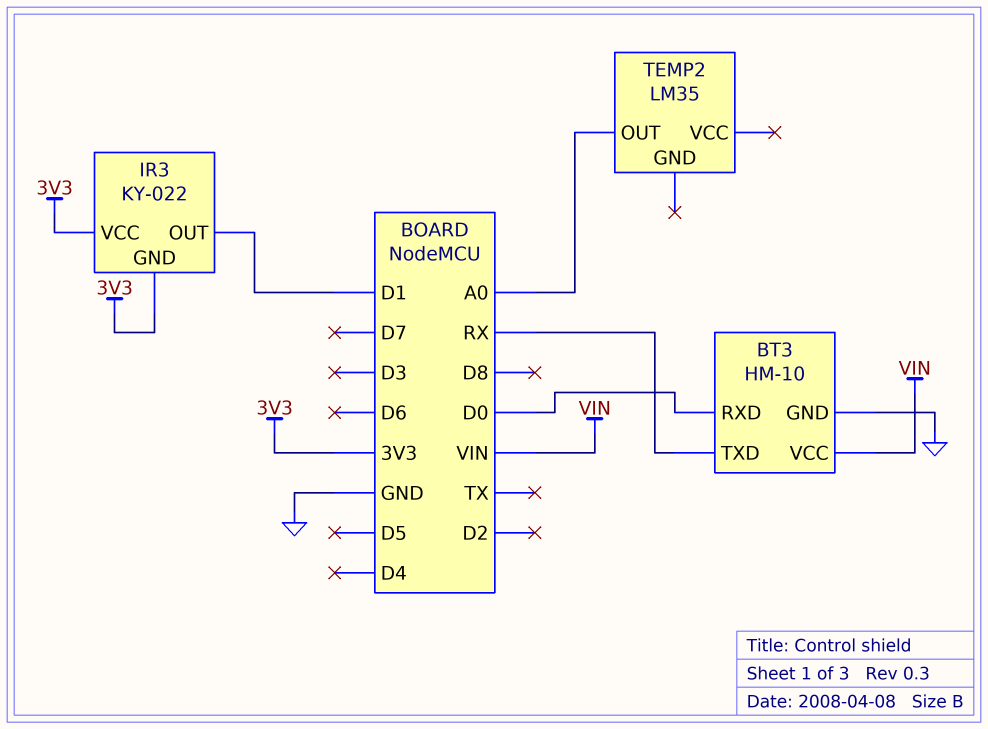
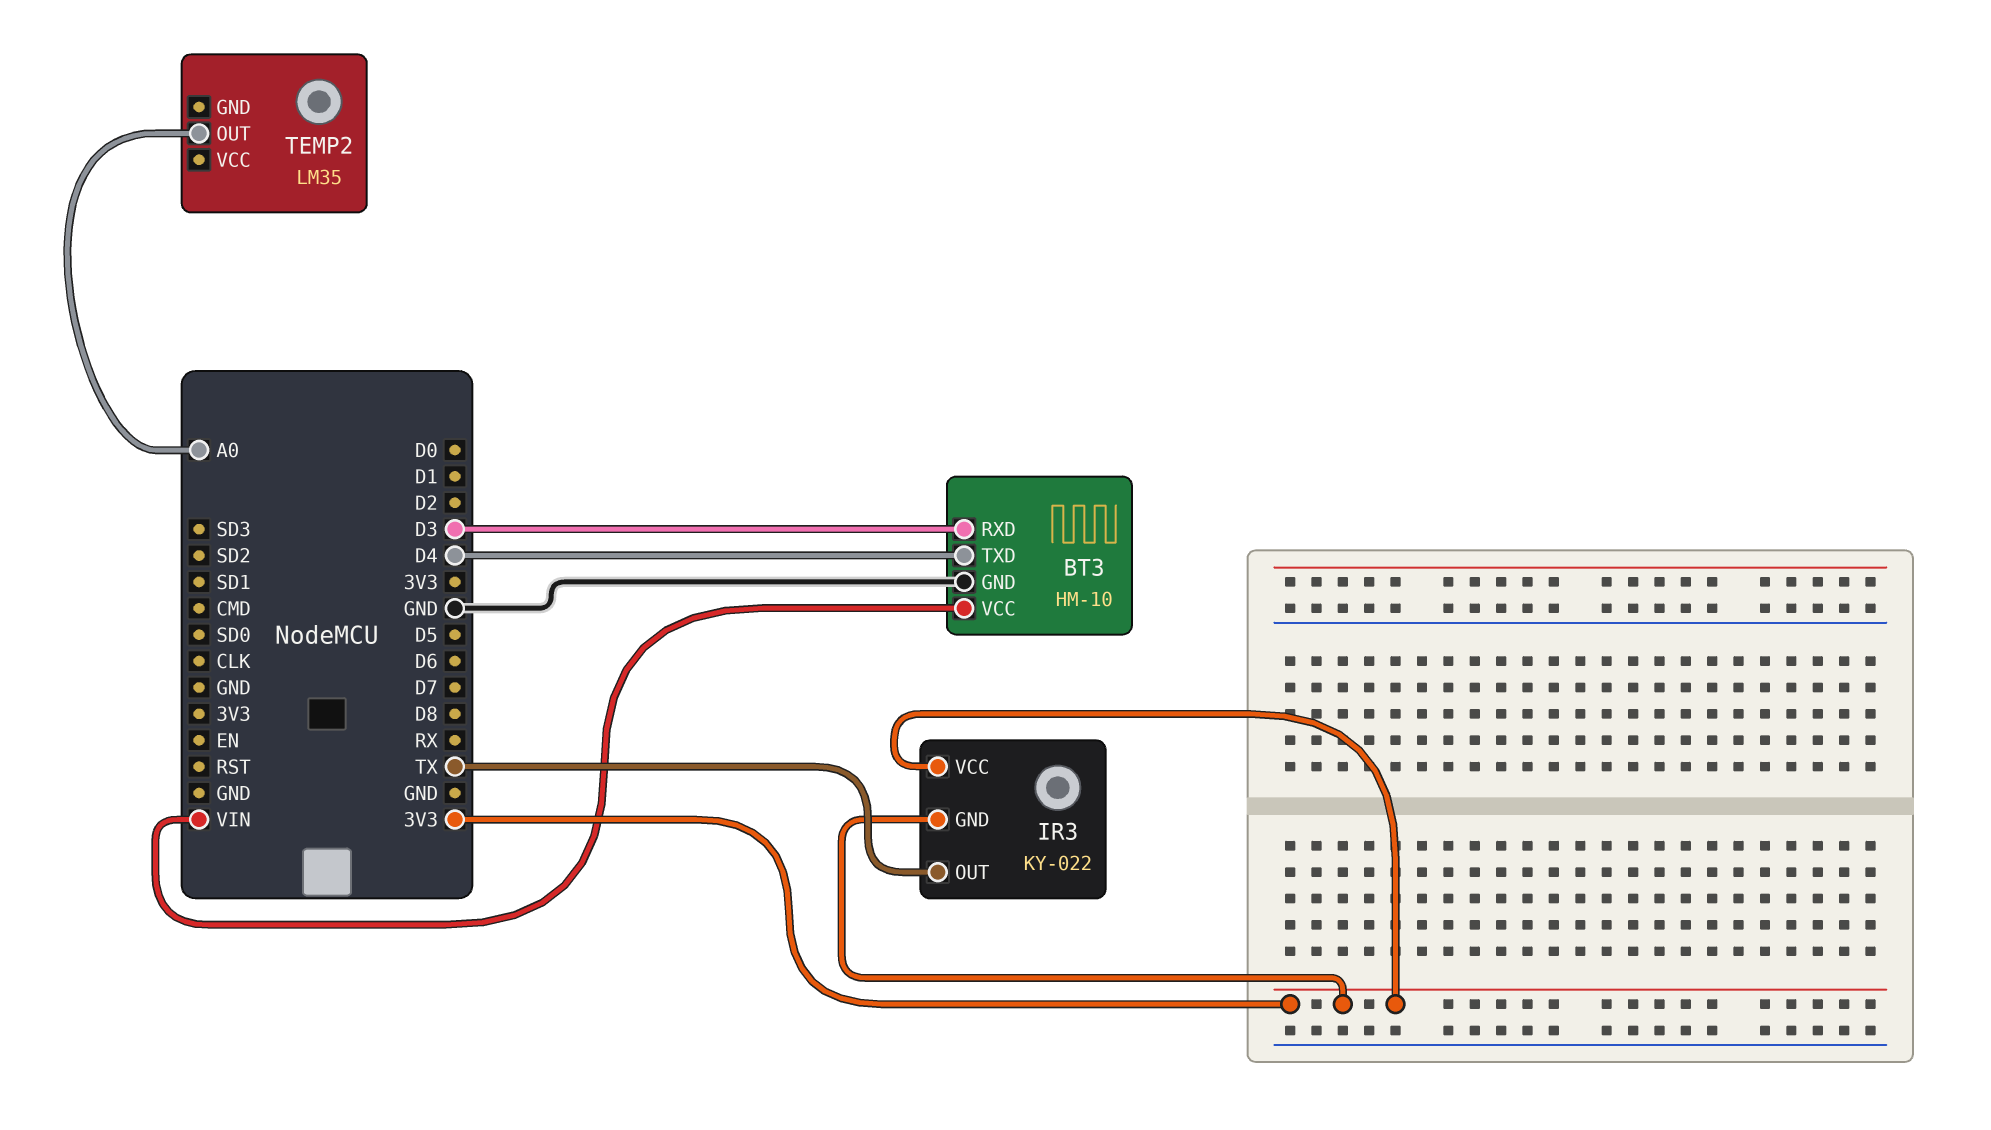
BT3 pin RXD: D0 -> D3
BT3 pin TXD: RX -> D4
IR3 pin OUT: D1 -> TX

